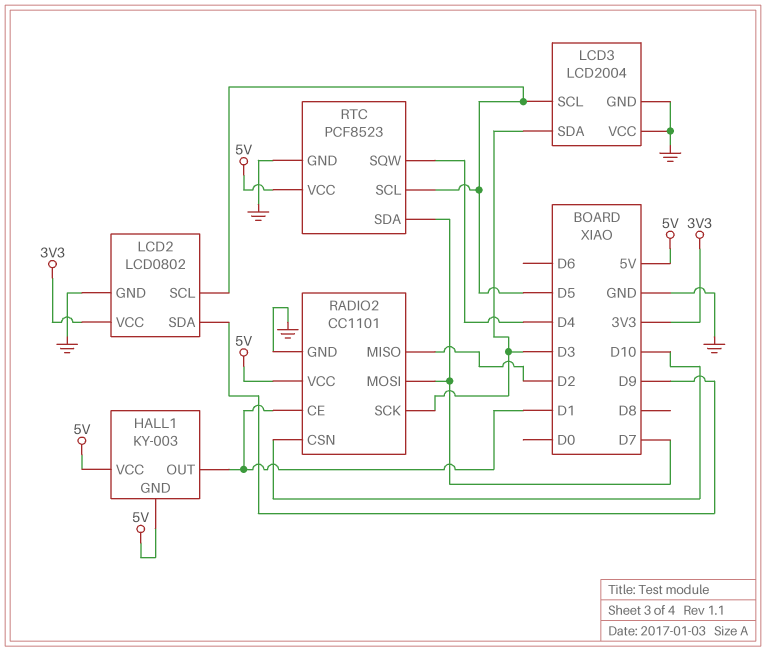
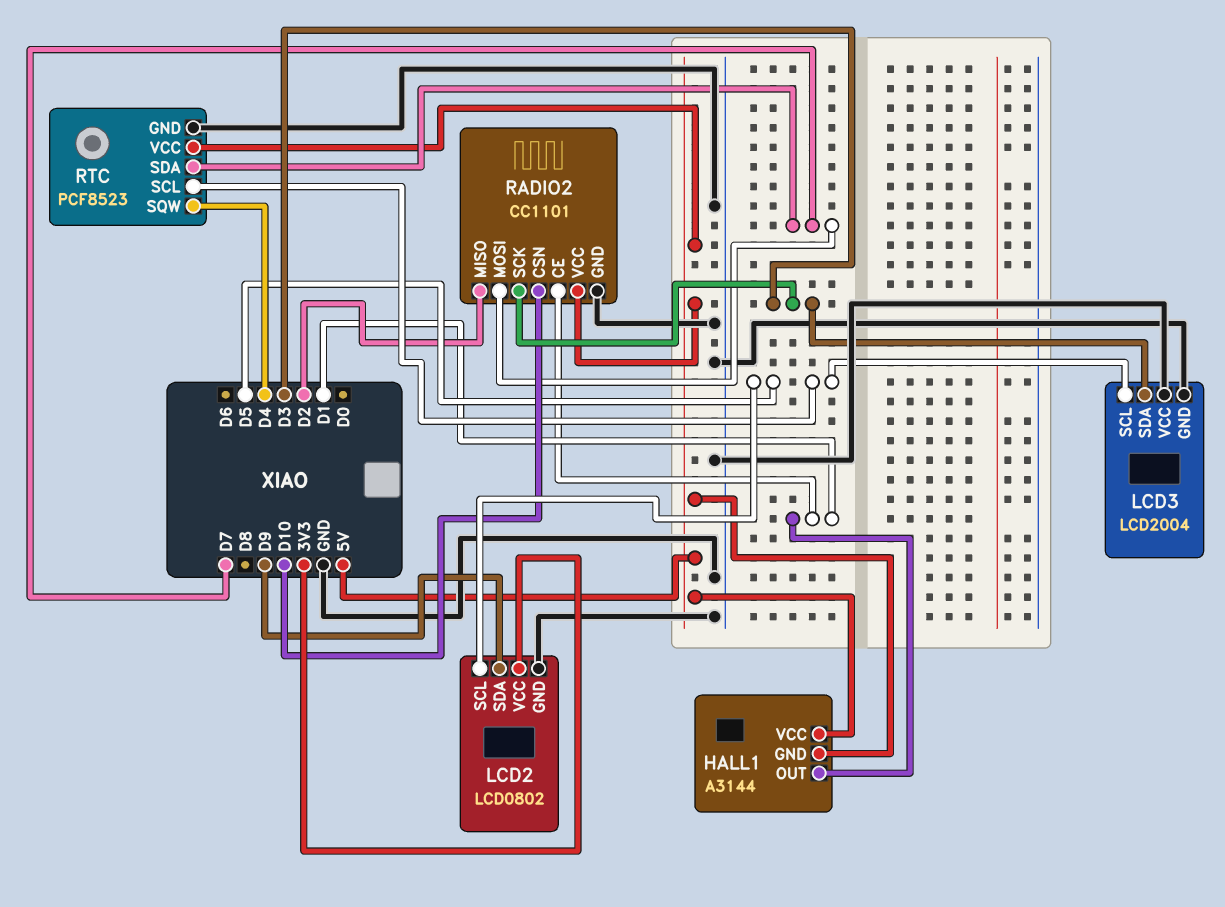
HALL1: KY-003 -> A3144

